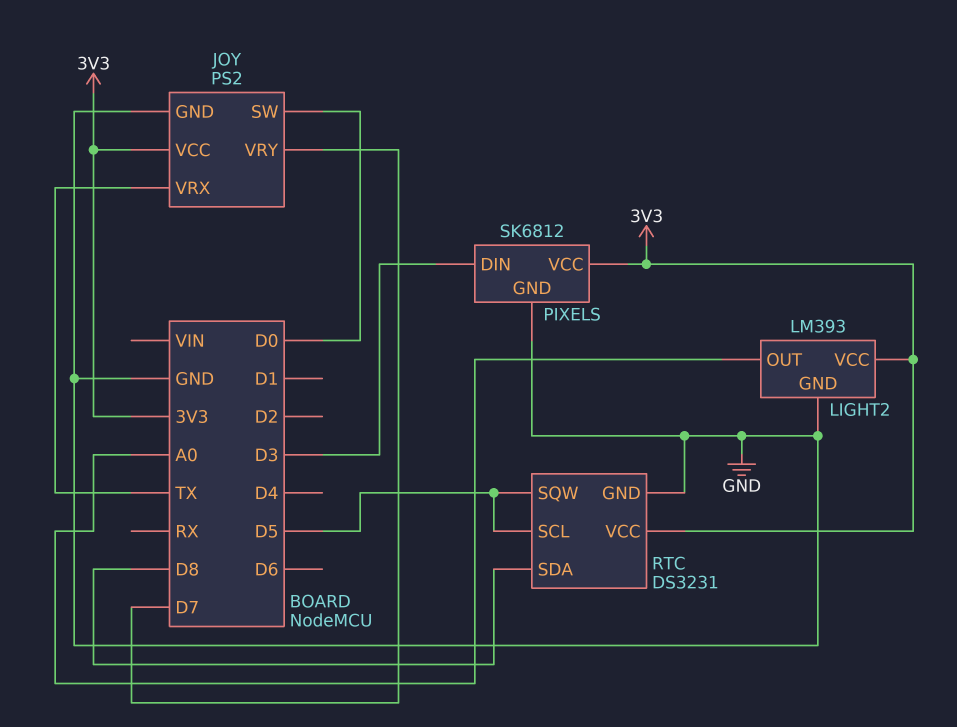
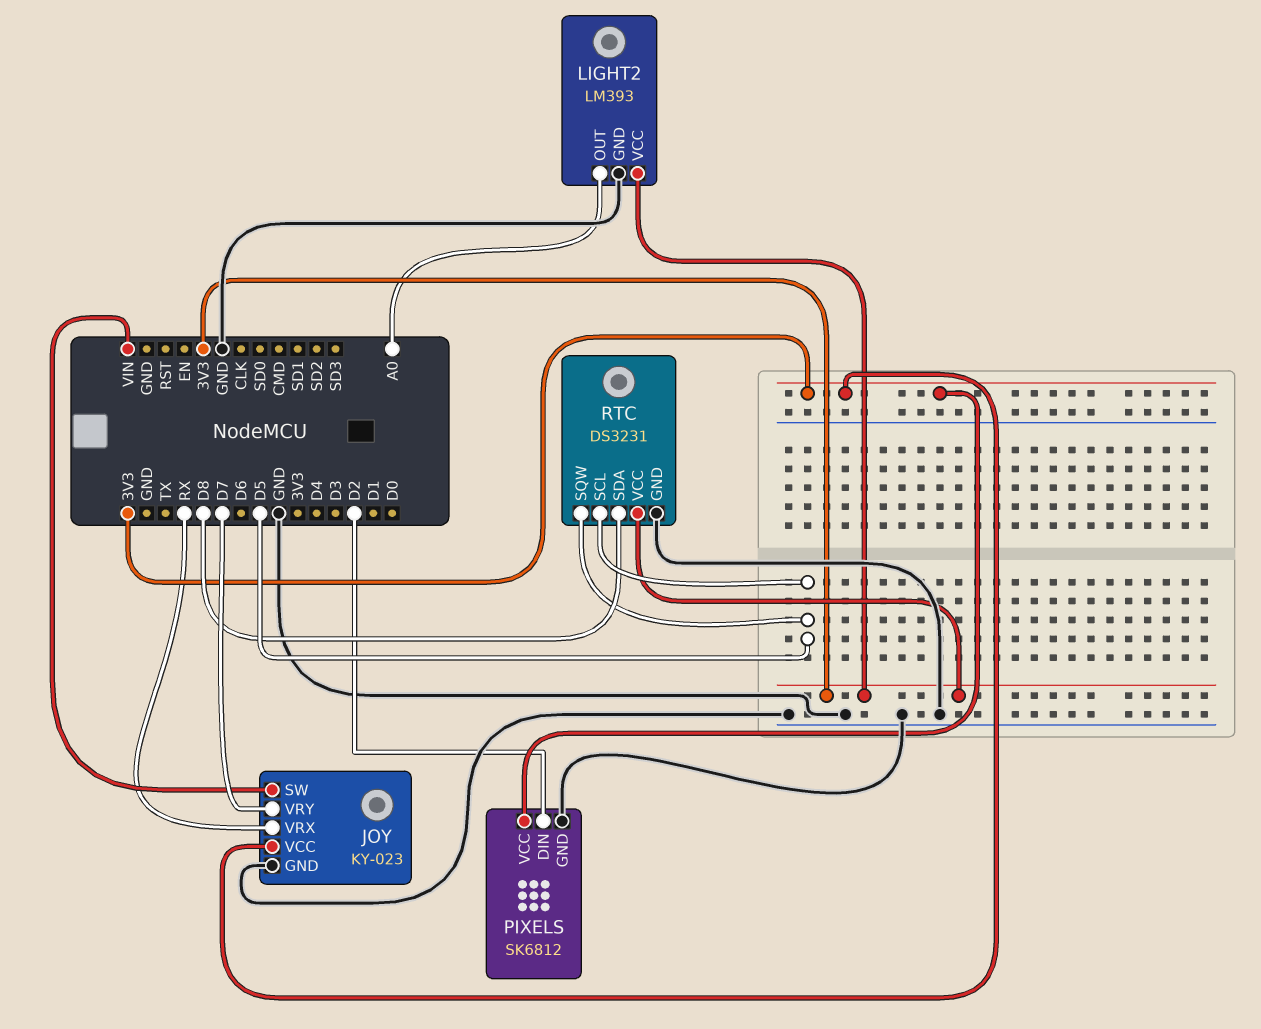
JOY: PS2 -> KY-023
JOY pin SW: D0 -> VIN
JOY pin VRX: TX -> RX
PIXELS pin DIN: D3 -> D2

